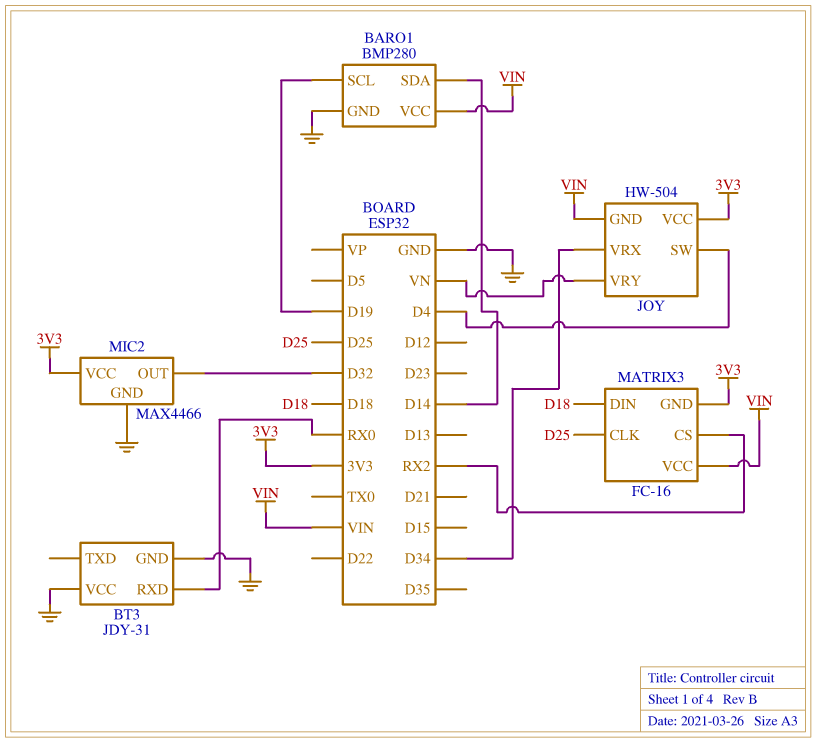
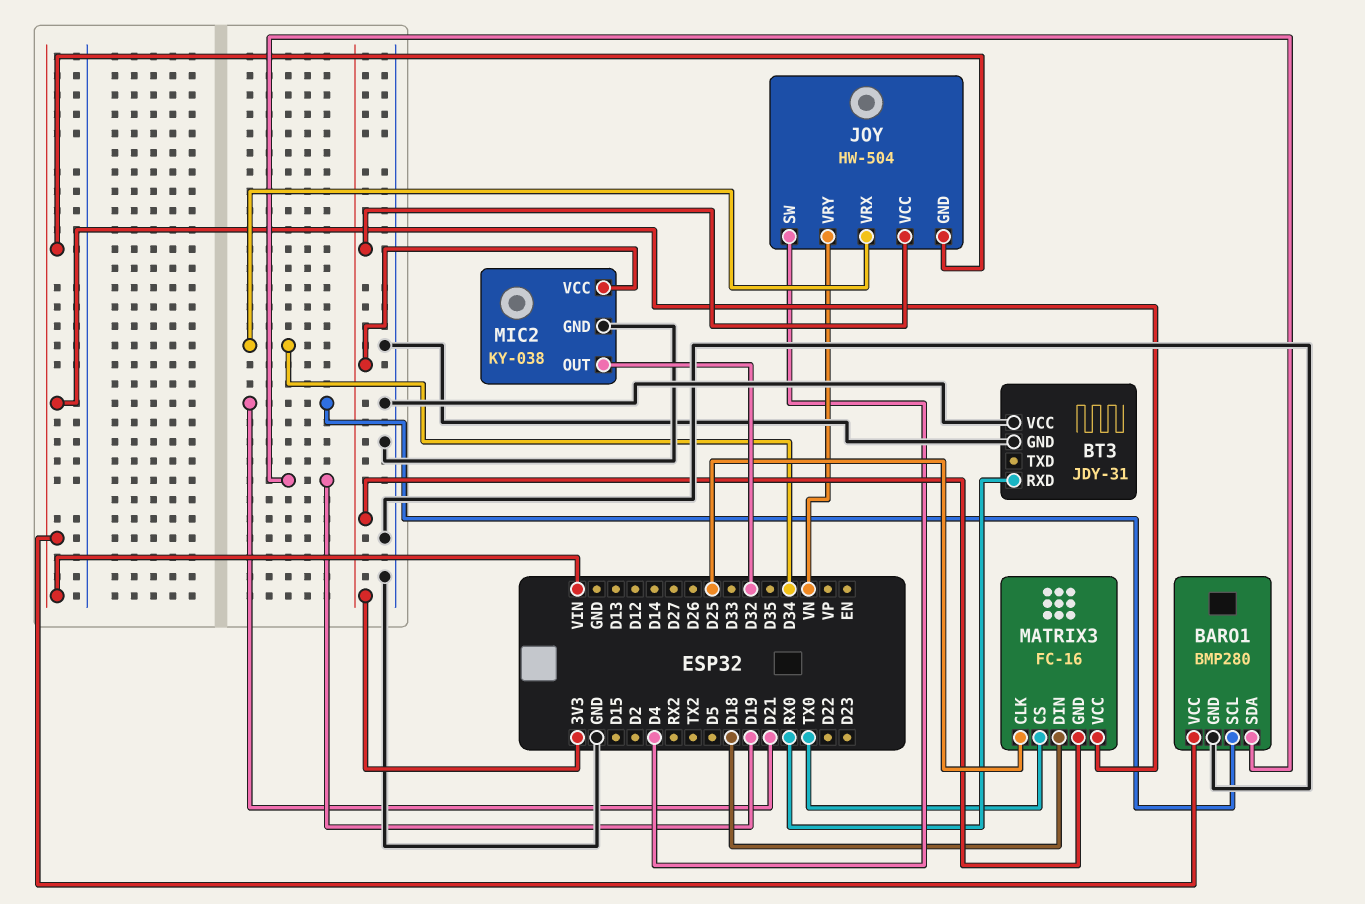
BARO1 pin SCL: D19 -> D21
BARO1 pin SDA: D14 -> D19
MATRIX3 pin CS: RX2 -> TX0
MIC2: MAX4466 -> KY-038

